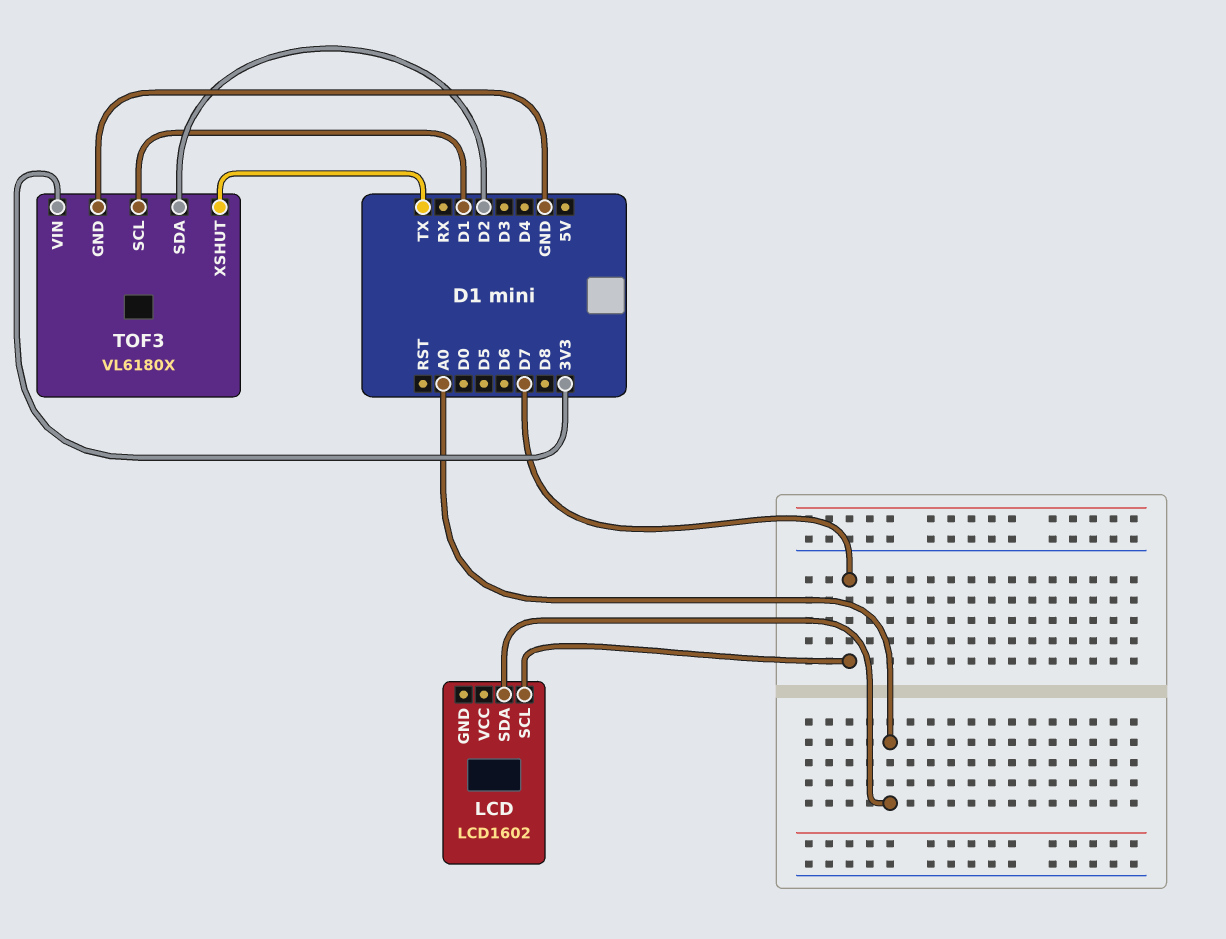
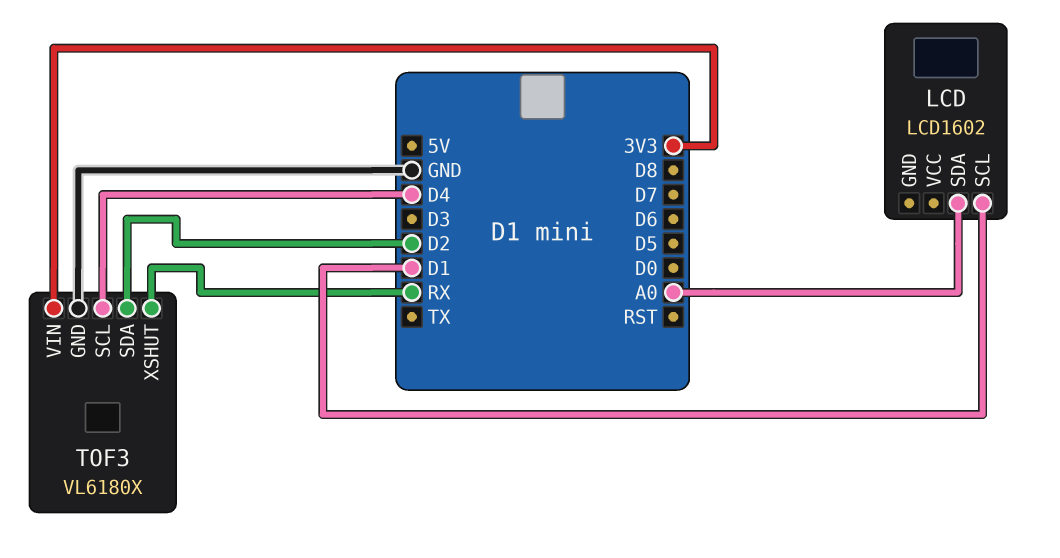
LCD pin SCL: D7 -> D1
TOF3 pin SCL: D1 -> D4
TOF3 pin XSHUT: TX -> RX

